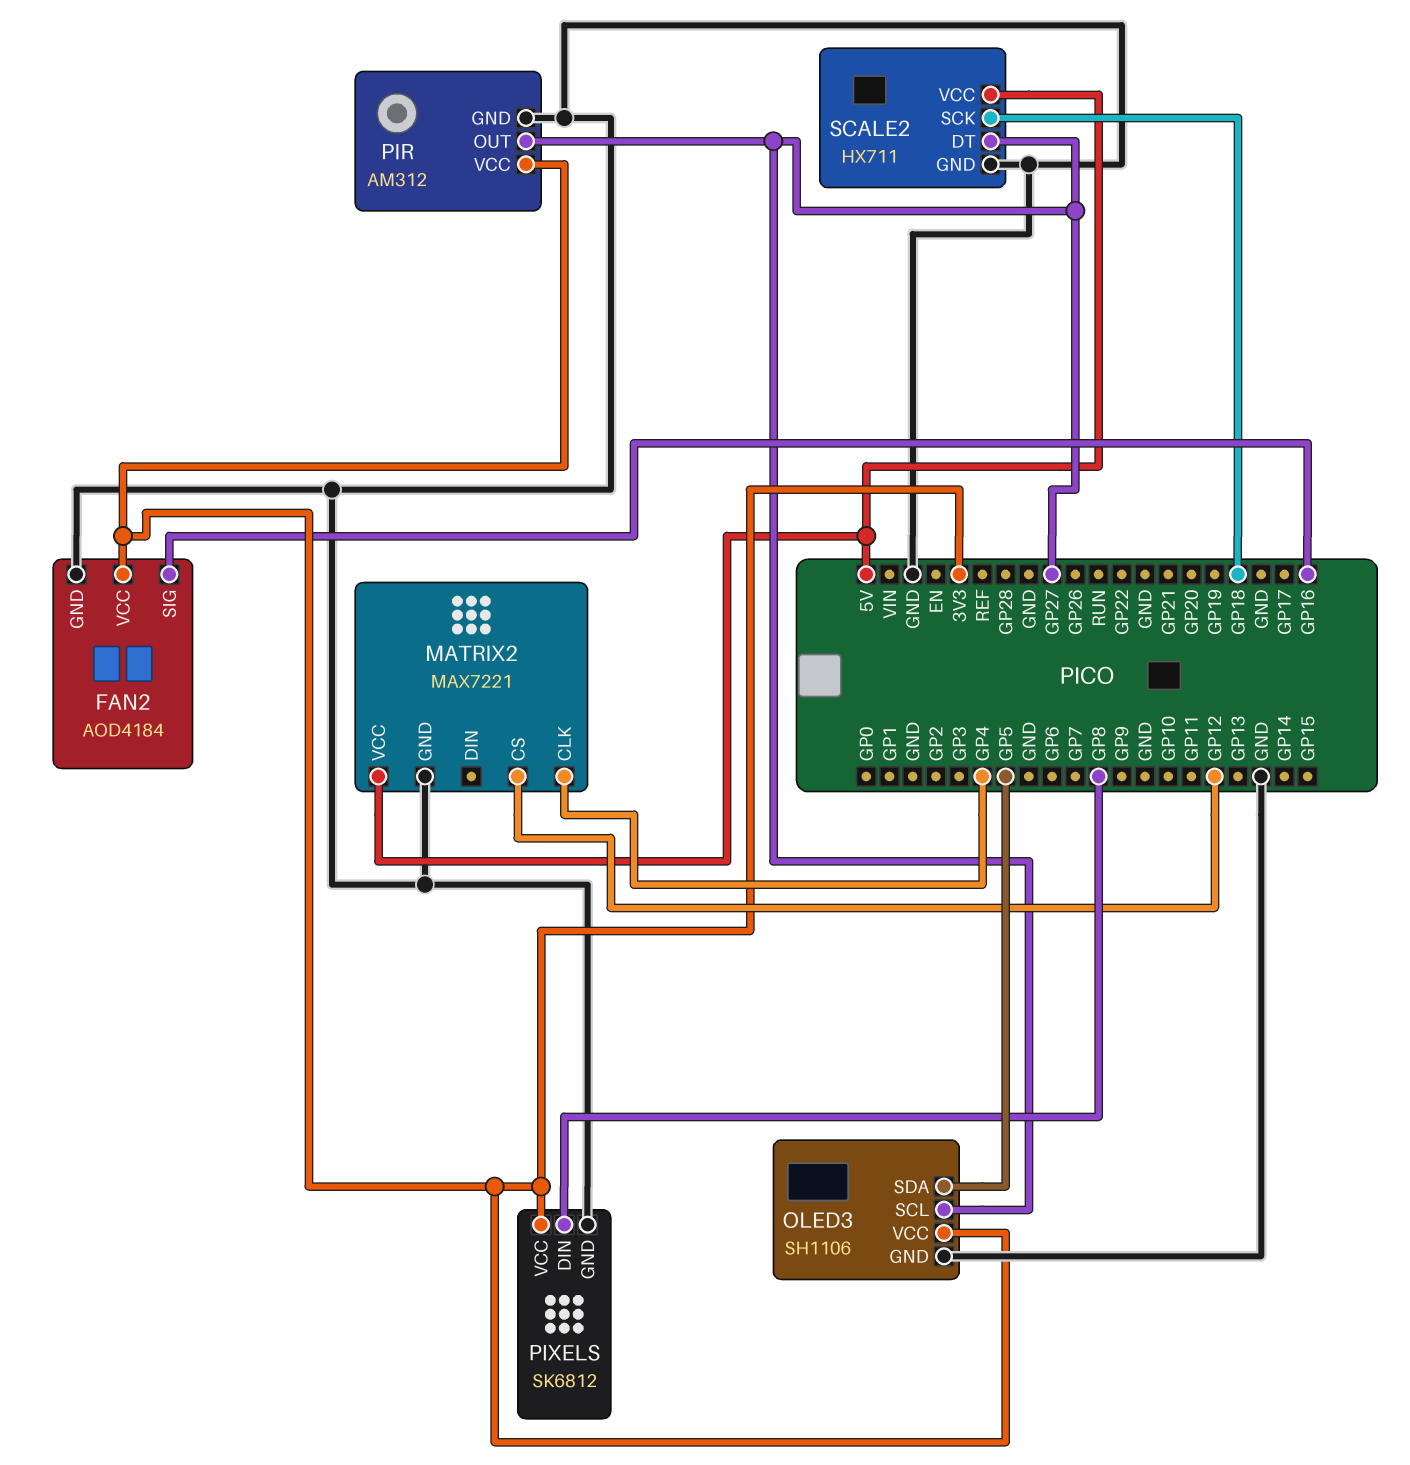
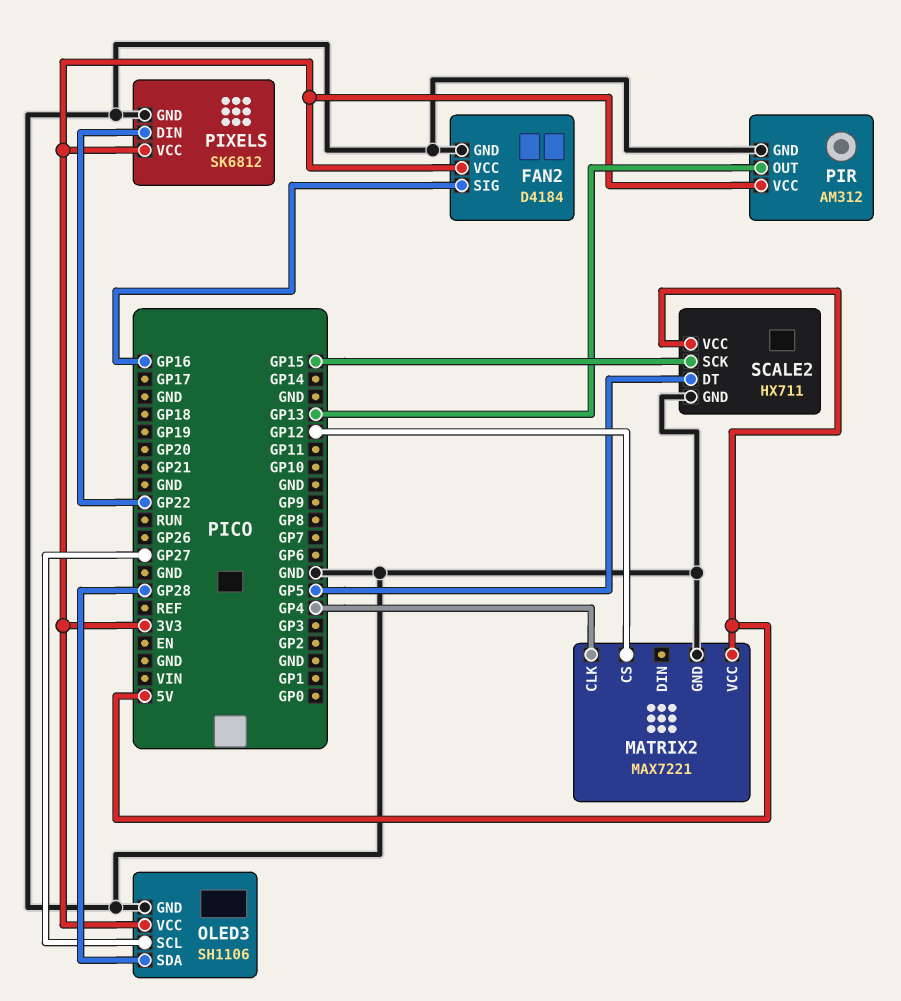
FAN2: AOD4184 -> D4184
OLED3 pin SDA: GP5 -> GP28
PIR pin OUT: GP27 -> GP13
PIXELS pin DIN: GP8 -> GP22
SCALE2 pin DT: GP27 -> GP5
SCALE2 pin SCK: GP18 -> GP15

